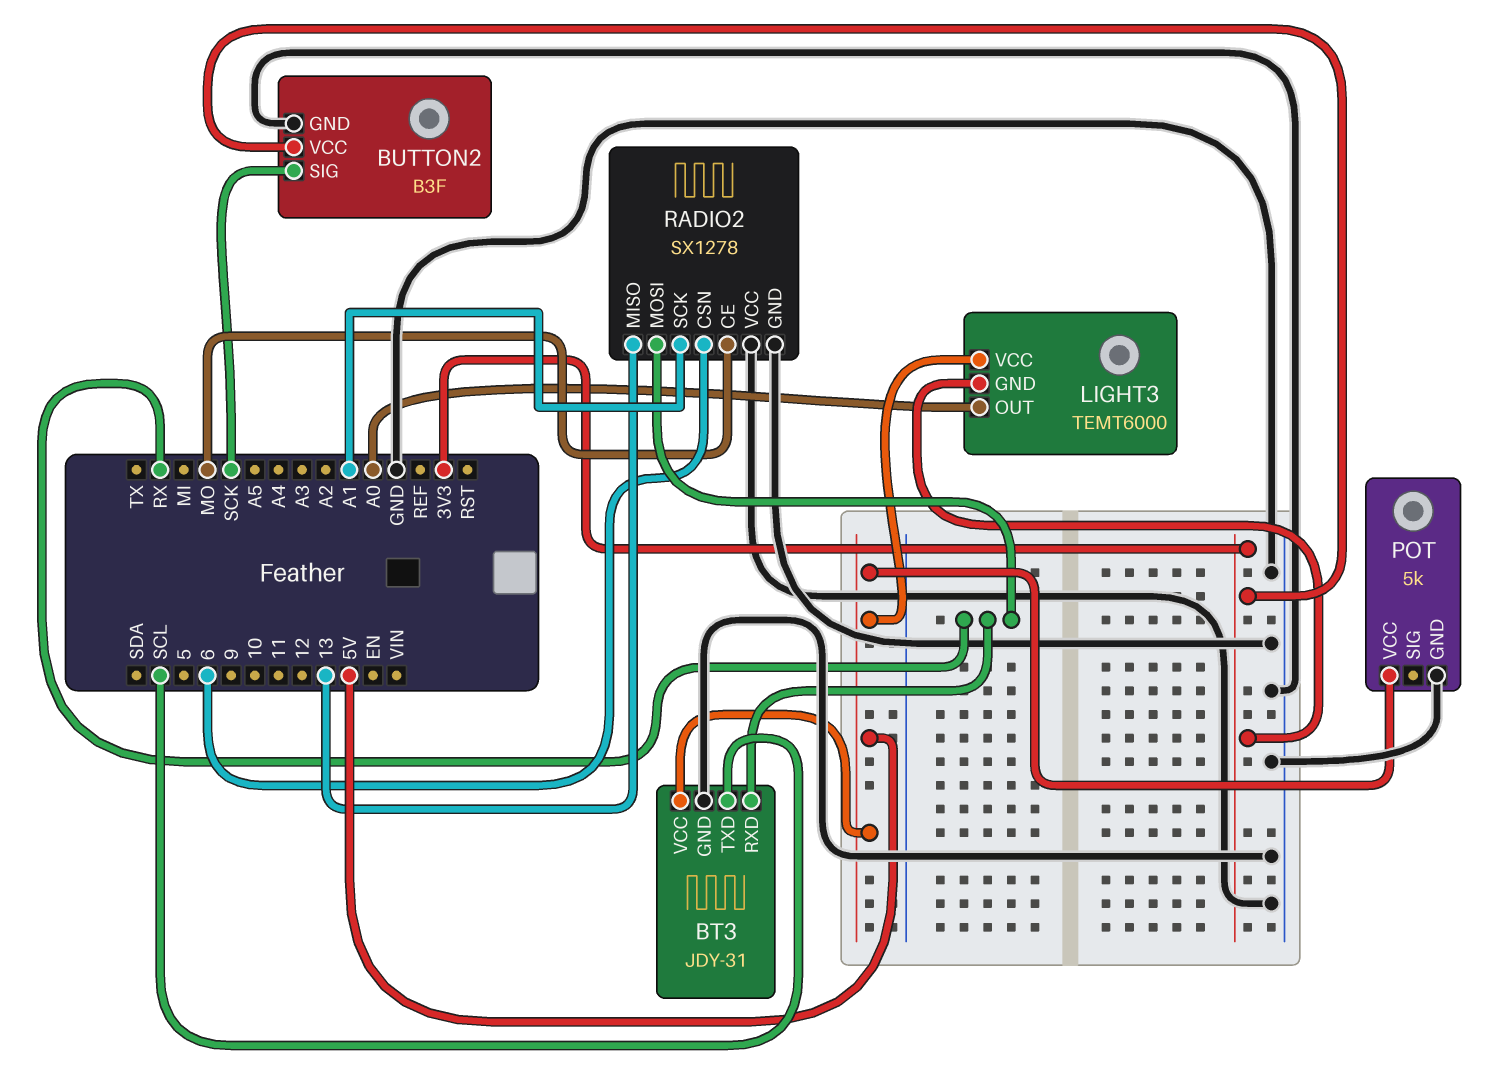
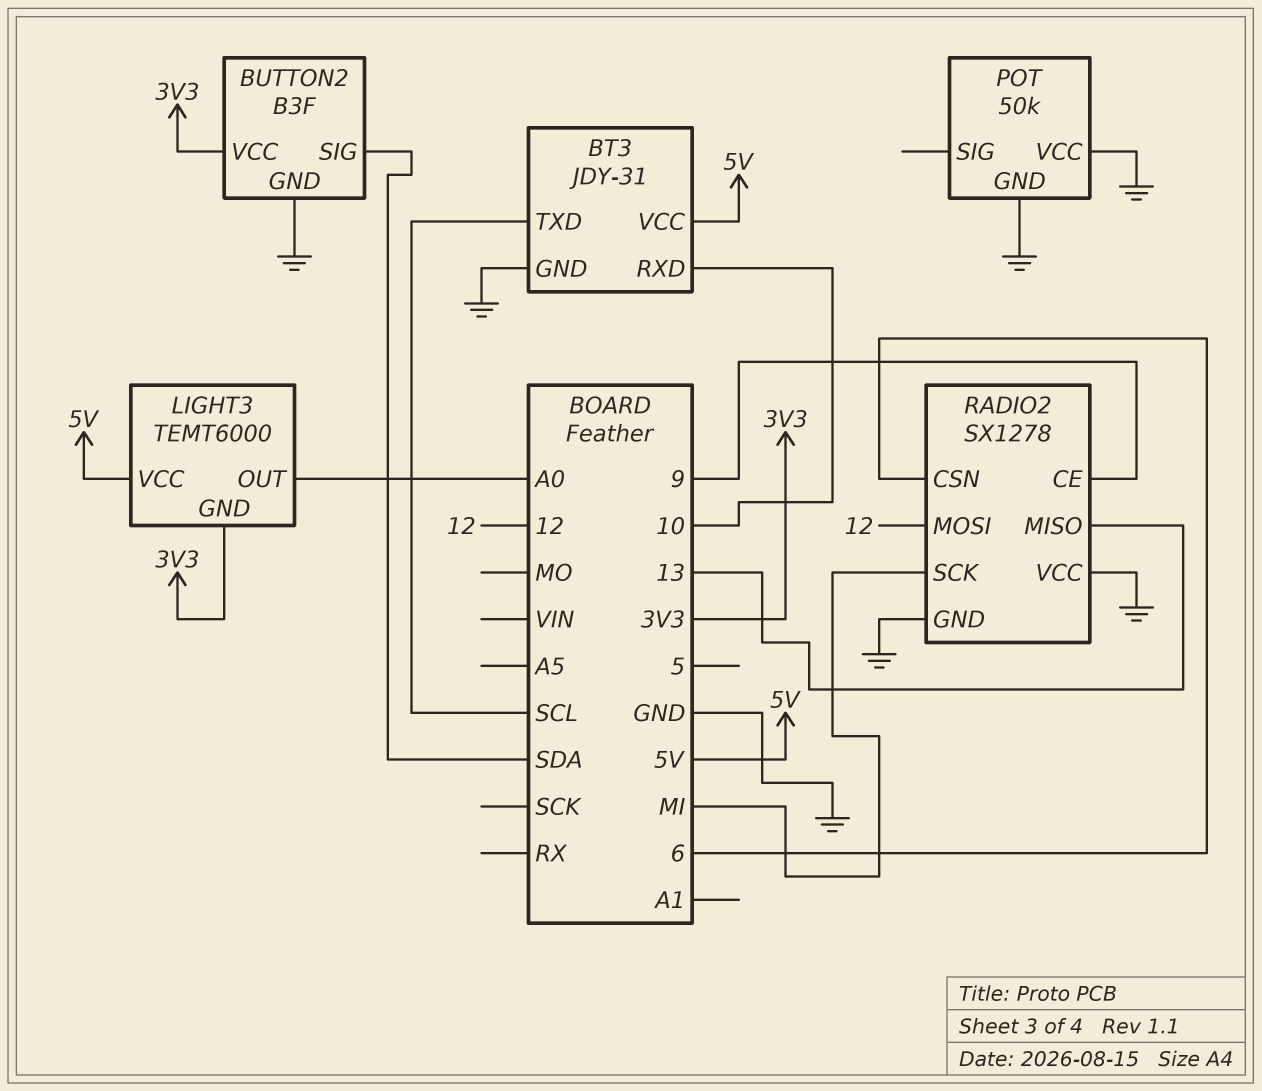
BT3 pin RXD: RX -> 10
BUTTON2 pin SIG: SCK -> SDA
POT: 5k -> 50k
POT pin VCC: 5V -> GND
RADIO2 pin CE: MO -> 9
RADIO2 pin MOSI: RX -> 12
RADIO2 pin SCK: A1 -> MI

